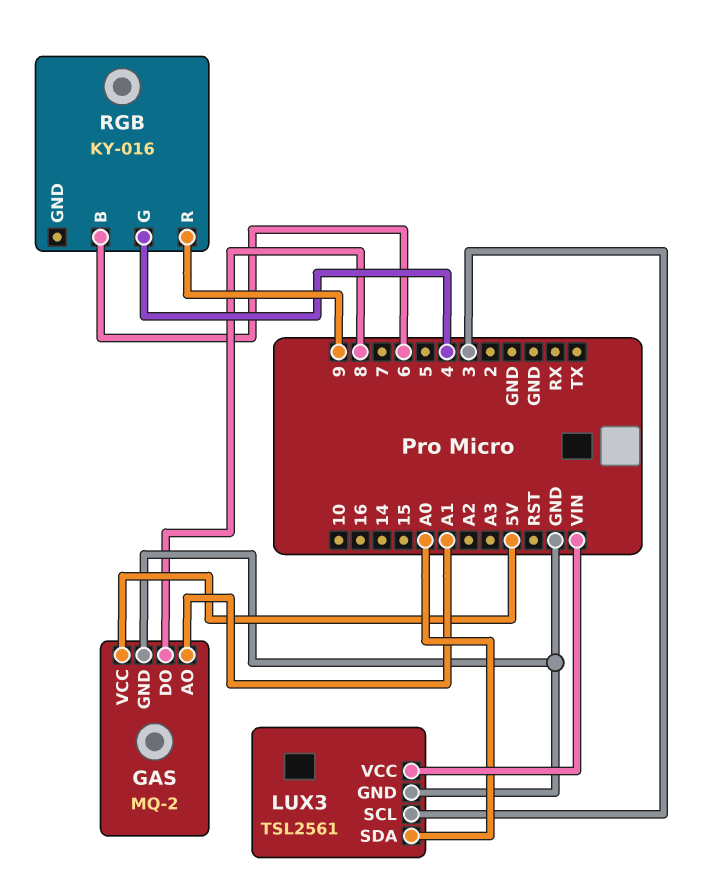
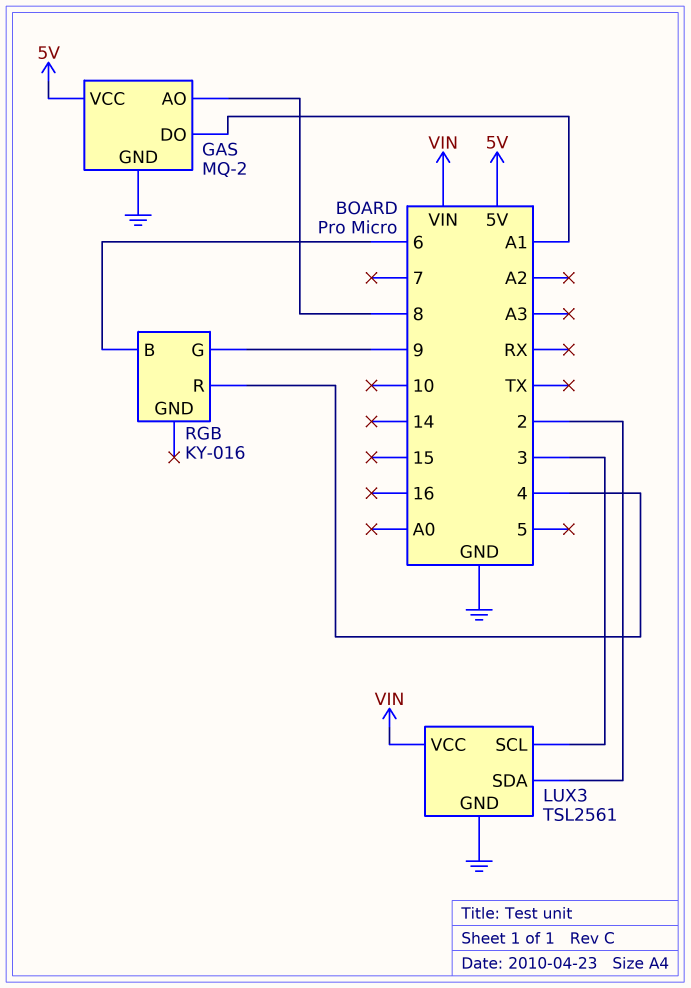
GAS pin AO: A1 -> 8
GAS pin DO: 8 -> A1
LUX3 pin SDA: A0 -> 2
RGB pin G: 4 -> 9
RGB pin R: 9 -> 4

